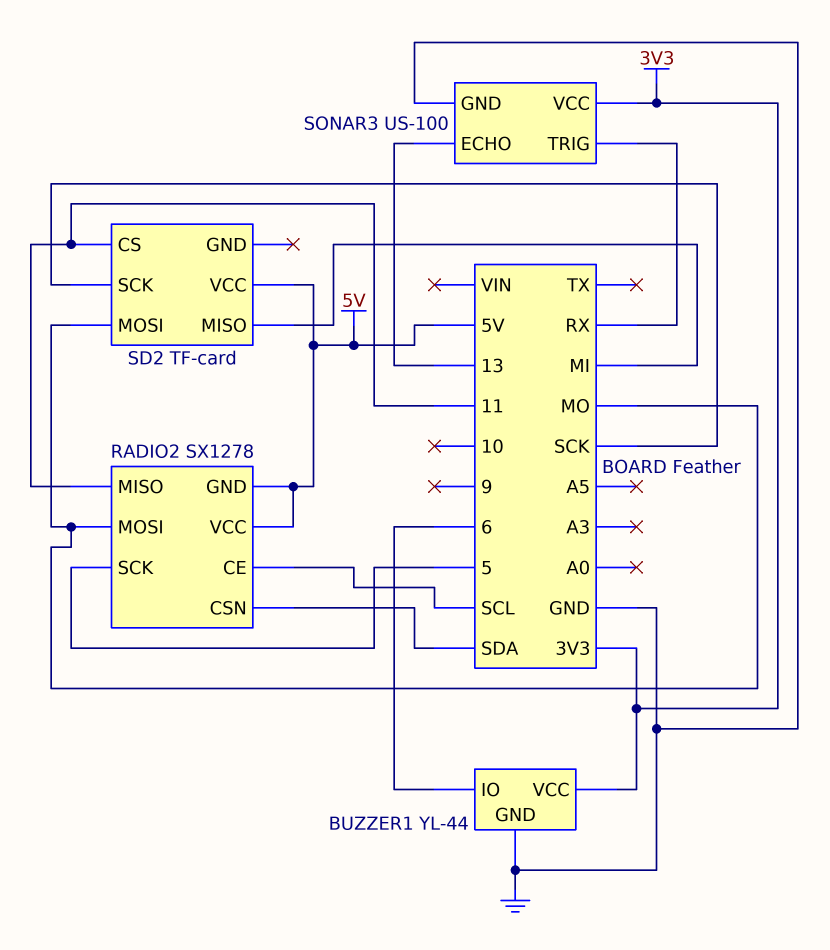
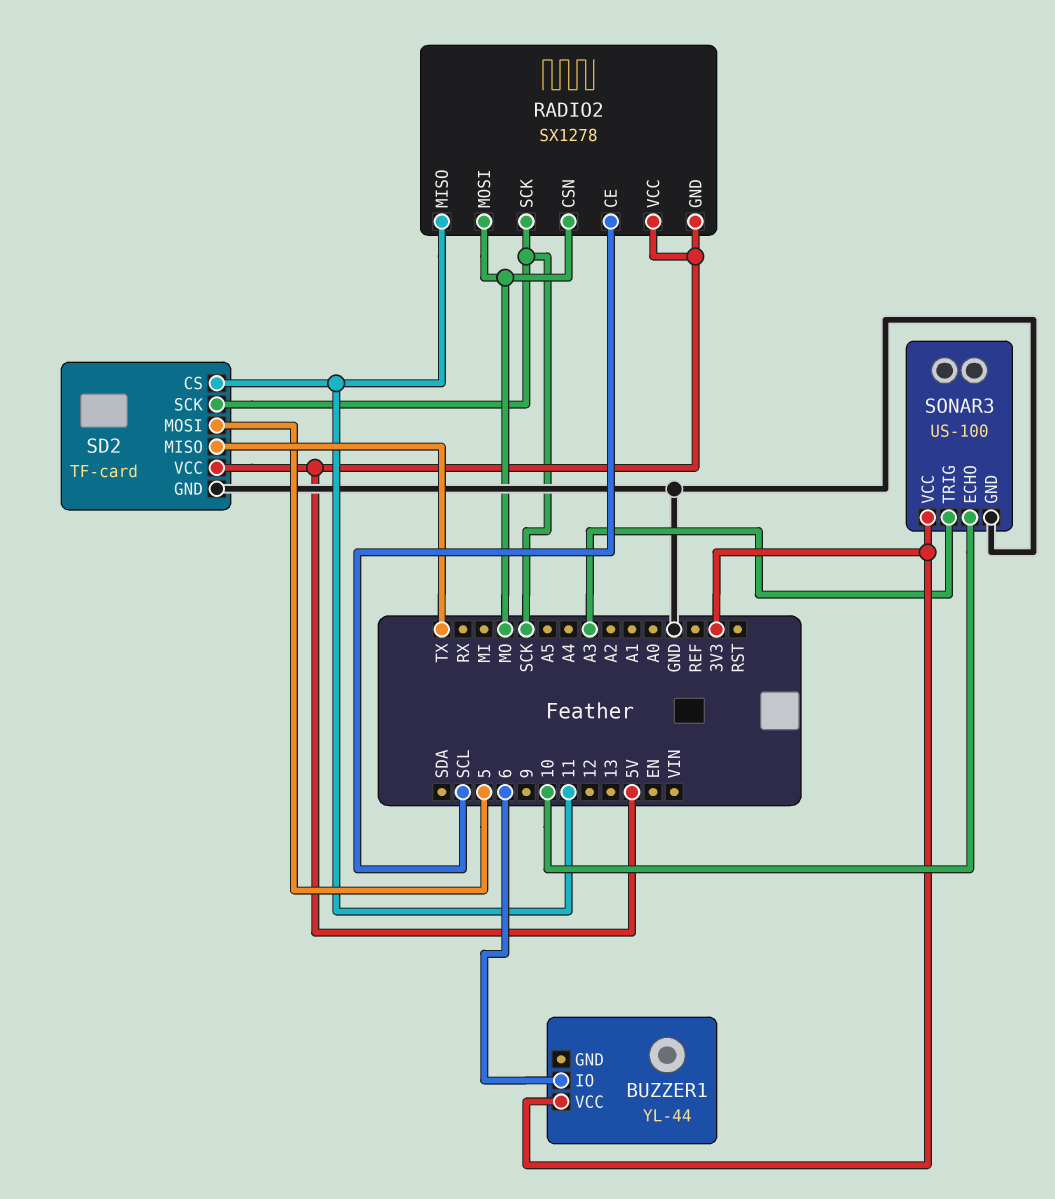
BUZZER1 pin GND: GND -> none
RADIO2 pin CSN: SDA -> MO
RADIO2 pin SCK: 5 -> SCK
SD2 pin GND: none -> GND
SD2 pin MISO: MI -> TX
SD2 pin MOSI: MO -> 5
SONAR3 pin ECHO: 13 -> 10
SONAR3 pin TRIG: RX -> A3

